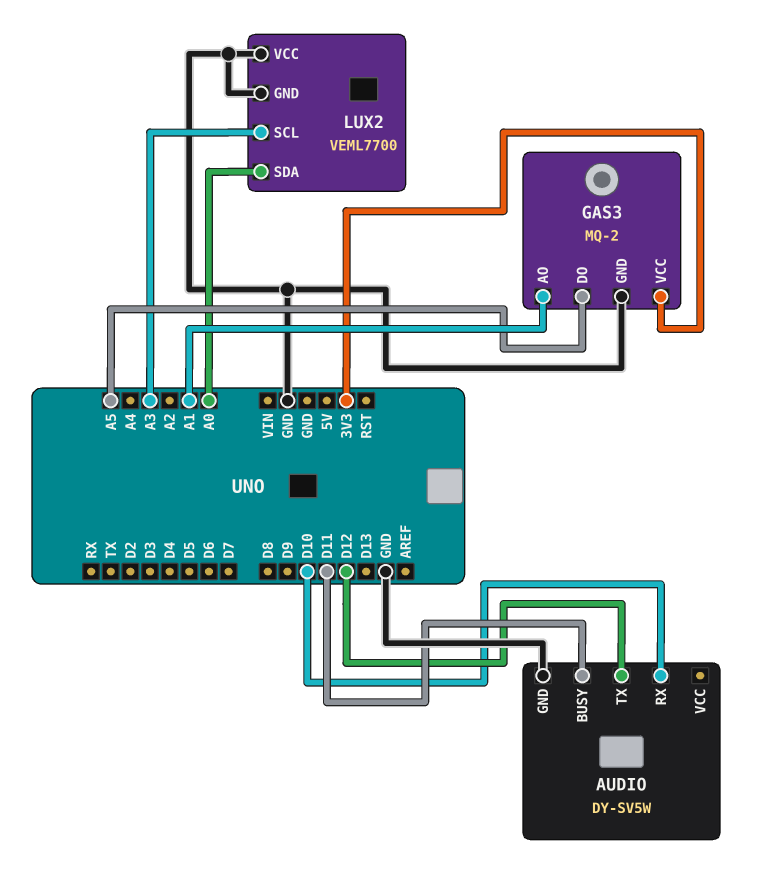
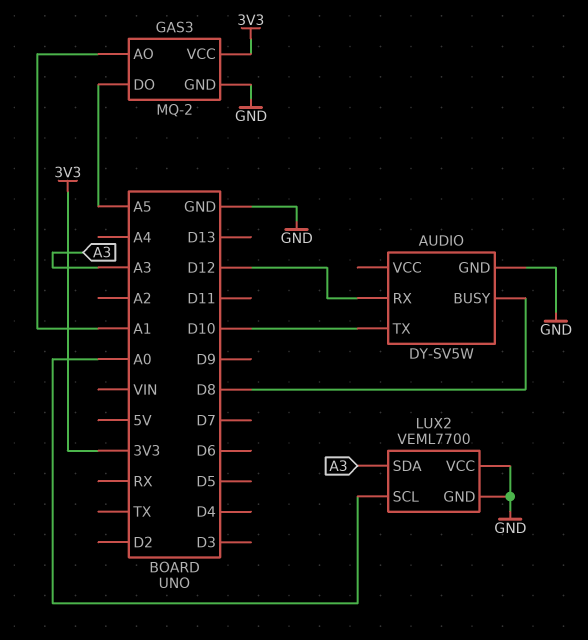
AUDIO pin BUSY: D11 -> D8
AUDIO pin RX: D10 -> D12
AUDIO pin TX: D12 -> D10
LUX2 pin SCL: A3 -> A0
LUX2 pin SDA: A0 -> A3

